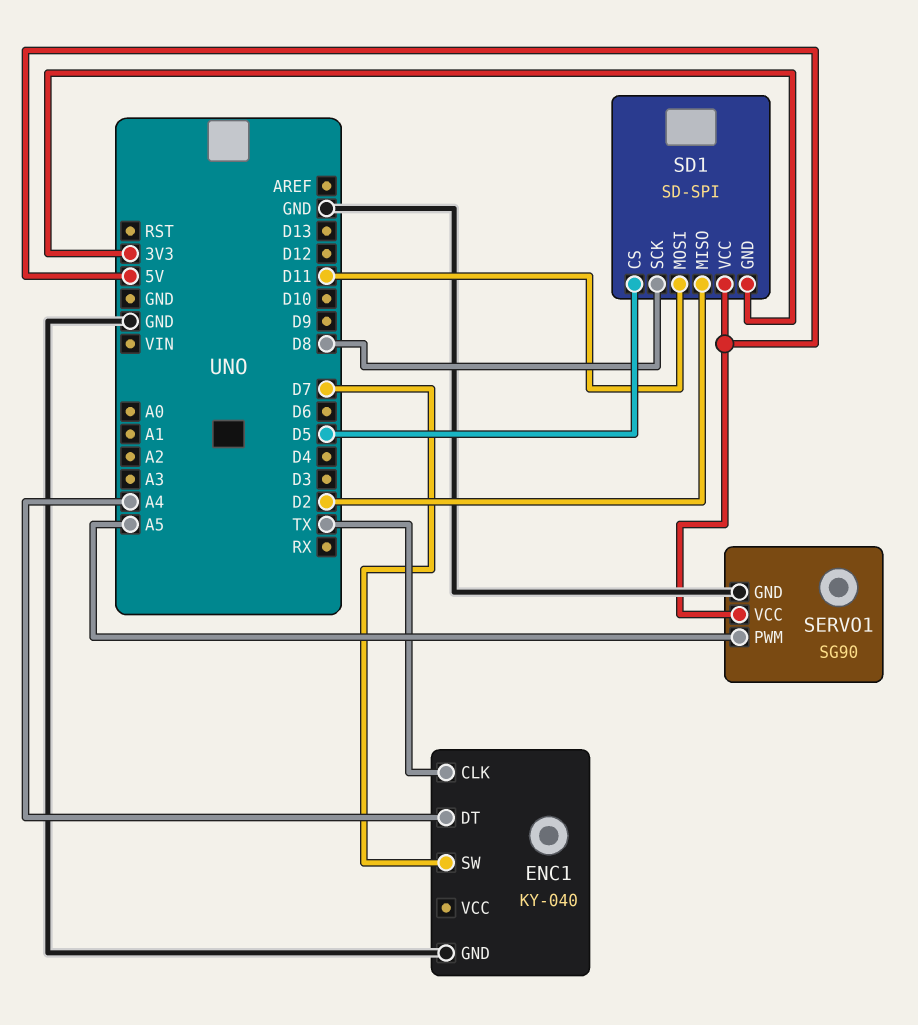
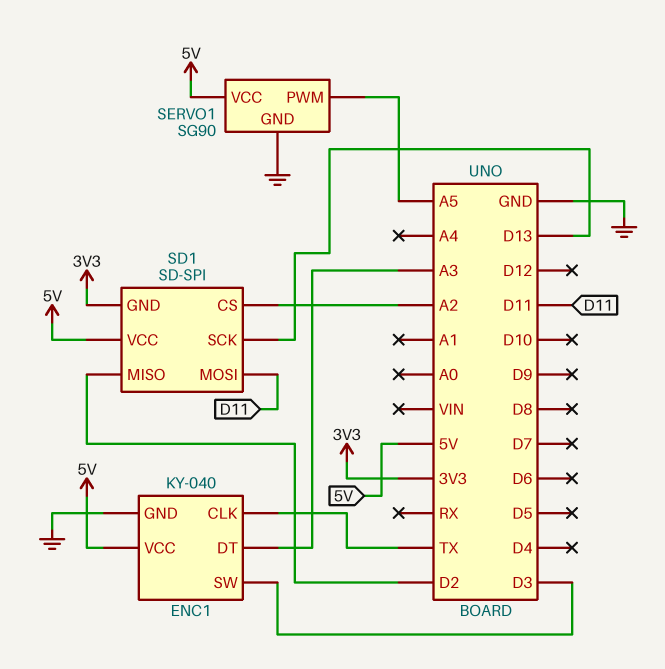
ENC1 pin DT: A4 -> A3
ENC1 pin SW: D7 -> D3
ENC1 pin VCC: none -> 5V
SD1 pin CS: D5 -> A2
SD1 pin SCK: D8 -> D13

